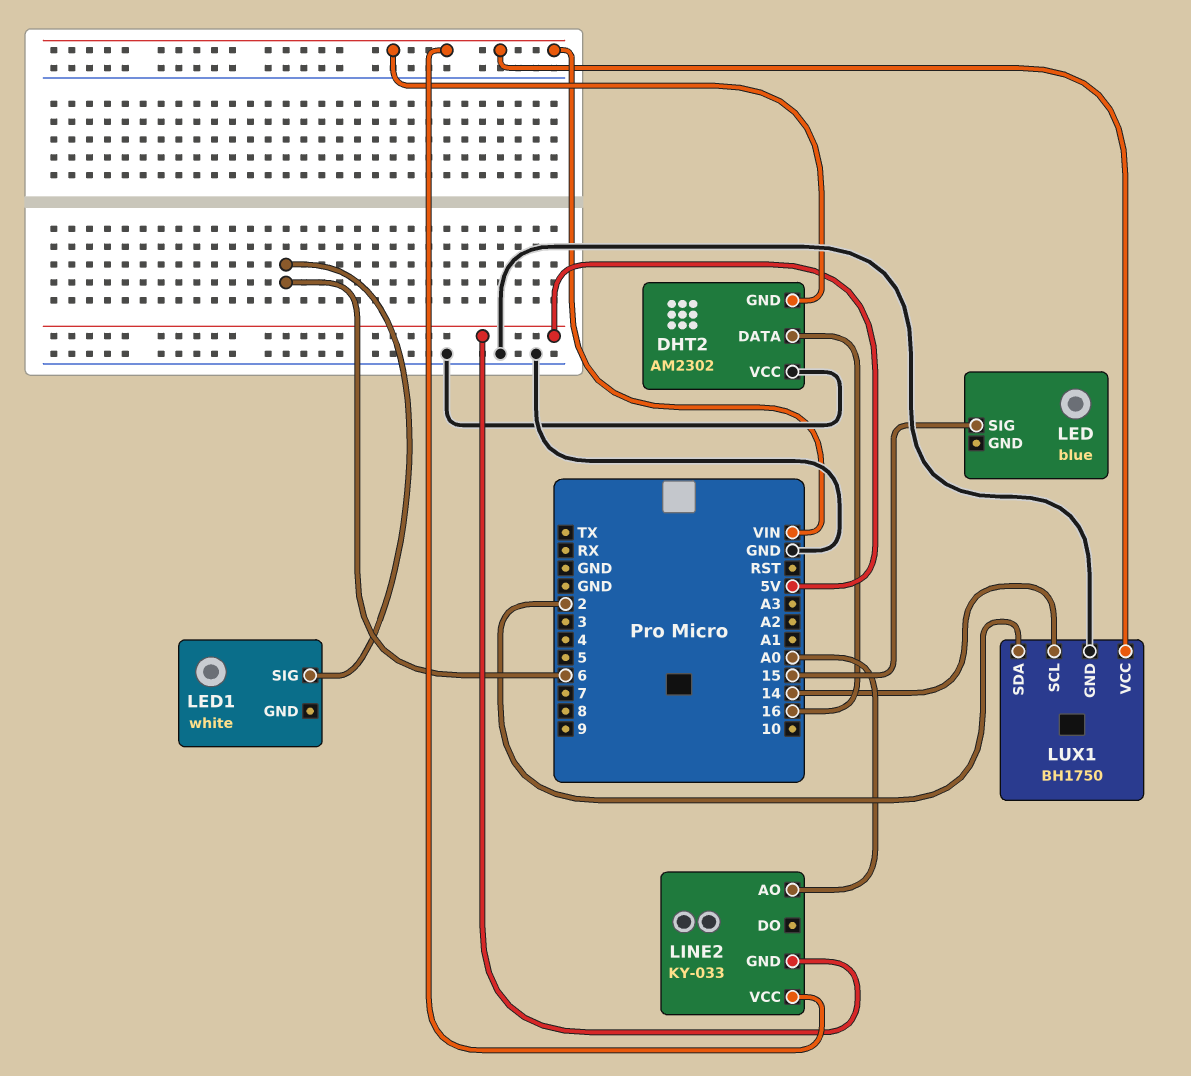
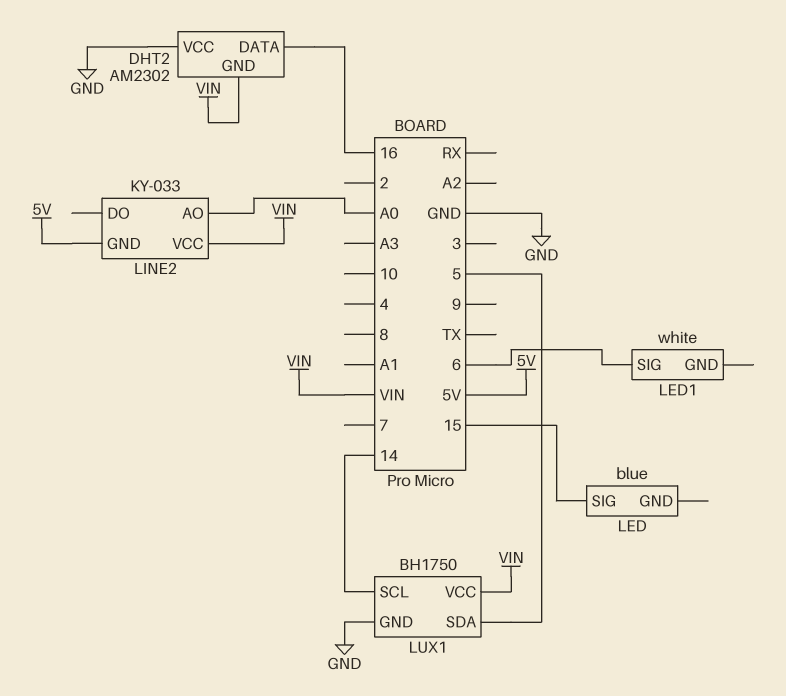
LUX1 pin SDA: 2 -> 5

